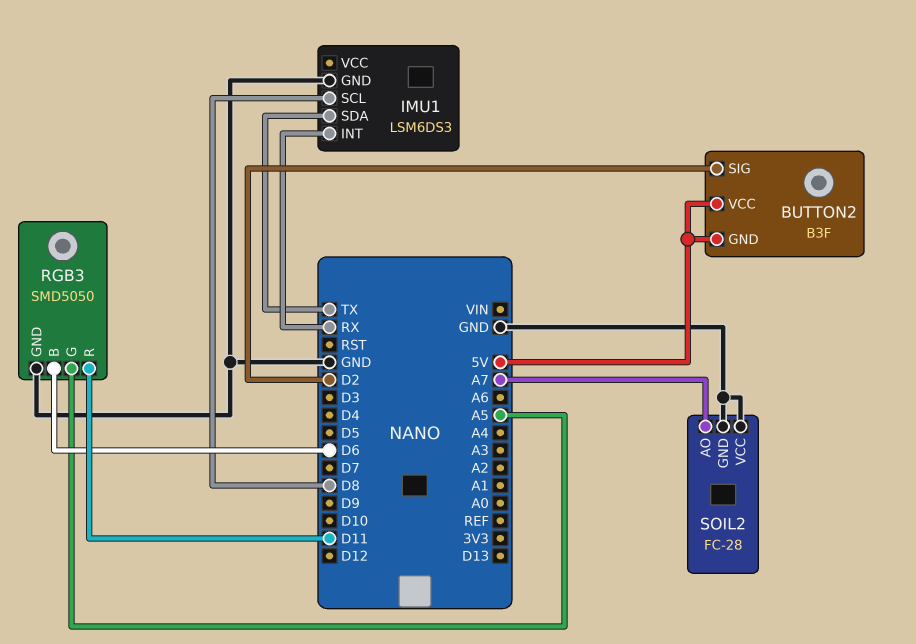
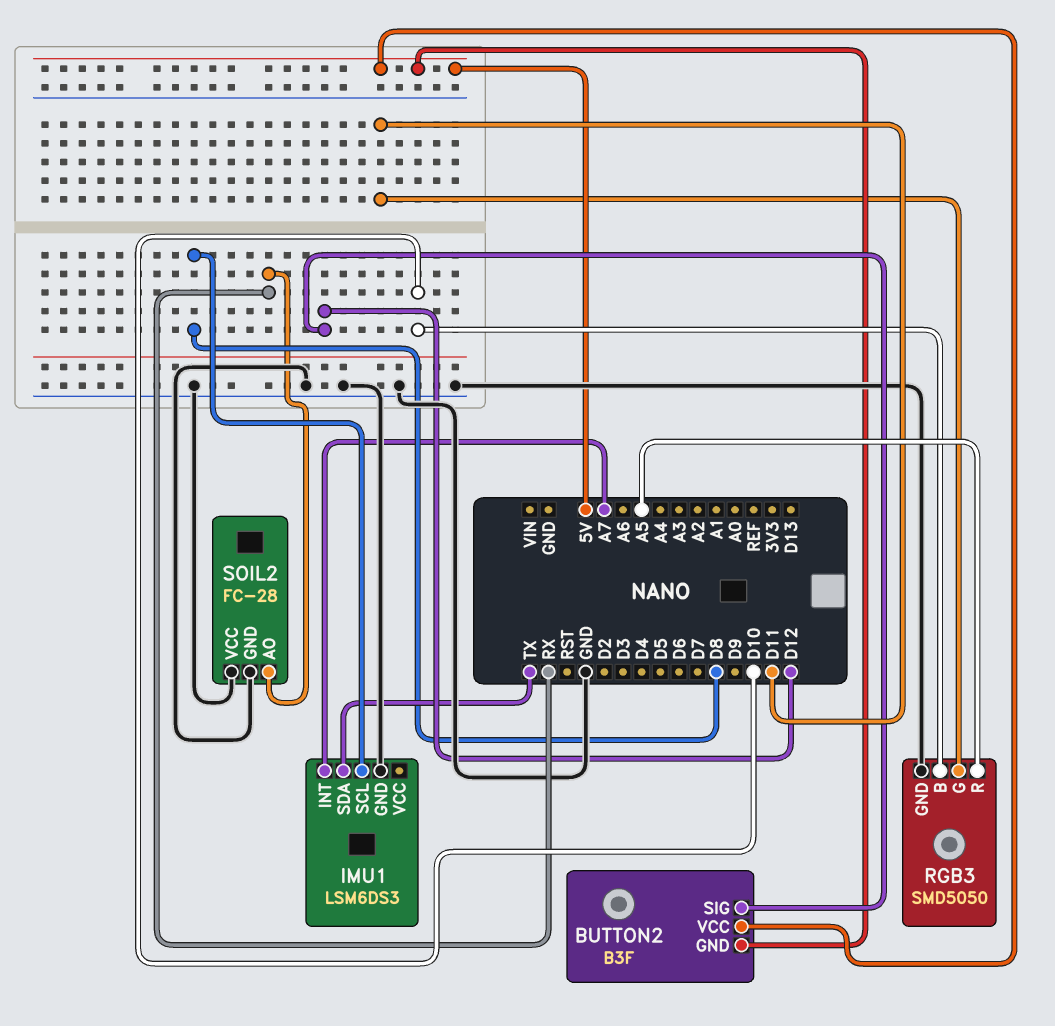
BUTTON2 pin SIG: D2 -> D12
IMU1 pin INT: RX -> A7
RGB3 pin B: D6 -> D10
RGB3 pin G: A5 -> D11
RGB3 pin R: D11 -> A5
SOIL2 pin AO: A7 -> RX

